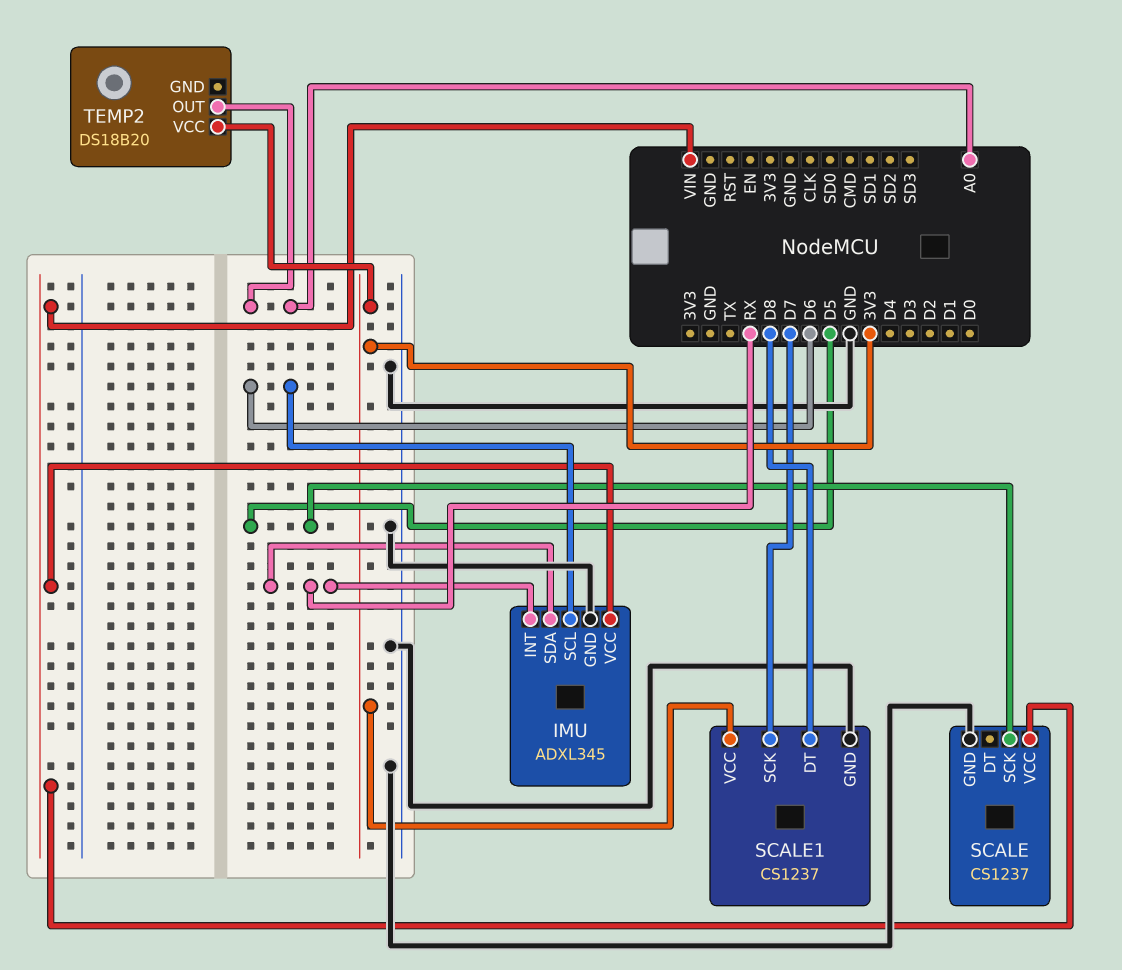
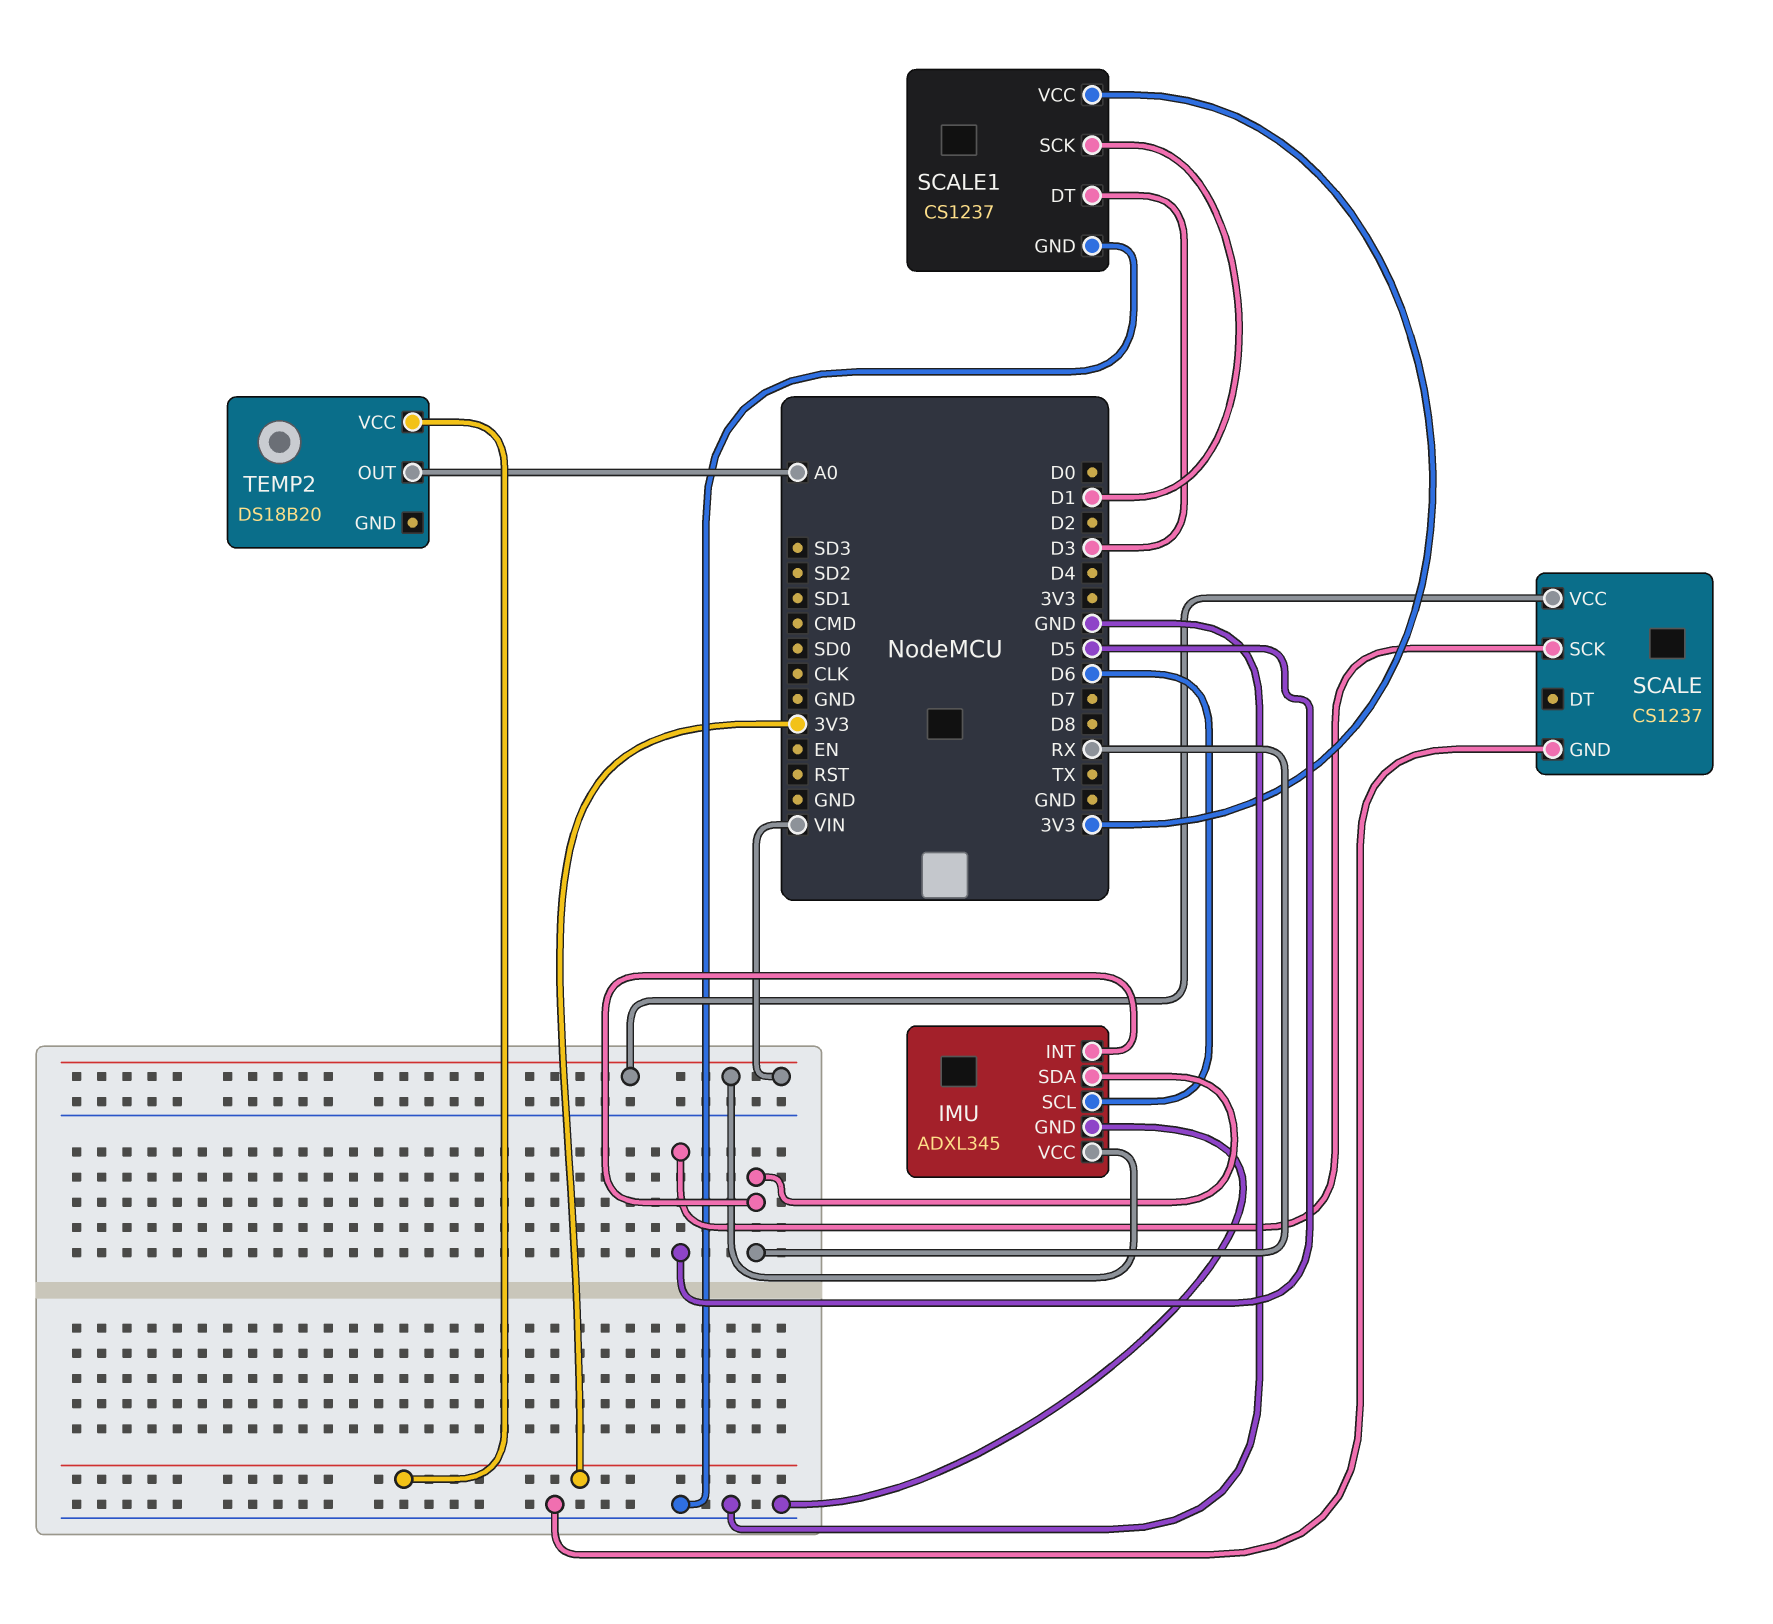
SCALE1 pin DT: D8 -> D3
SCALE1 pin SCK: D7 -> D1

